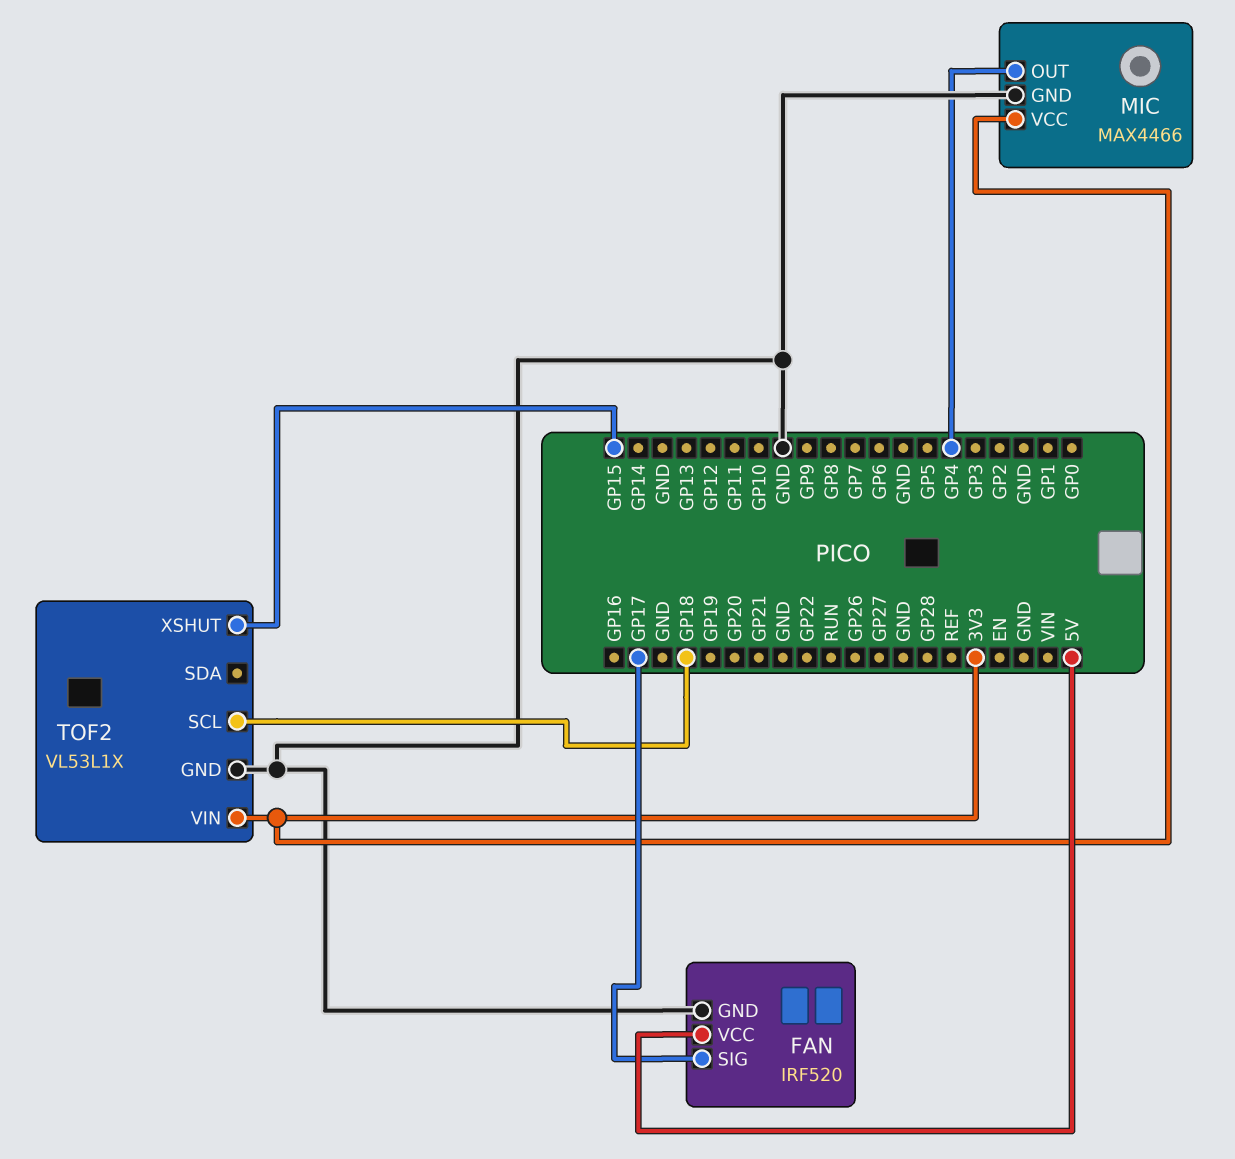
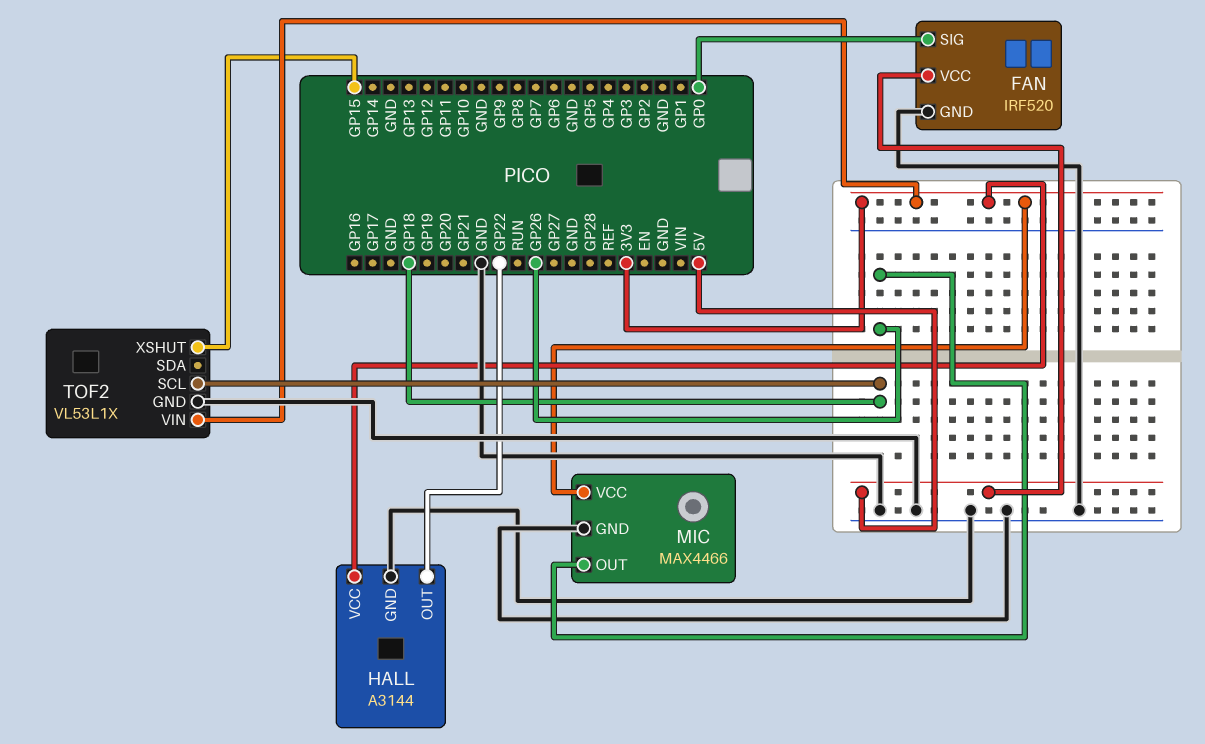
FAN pin SIG: GP17 -> GP0
HALL: none -> A3144
HALL pin GND: none -> GND
HALL pin OUT: none -> GP22
HALL pin VCC: none -> 3V3
MIC pin OUT: GP4 -> GP26

